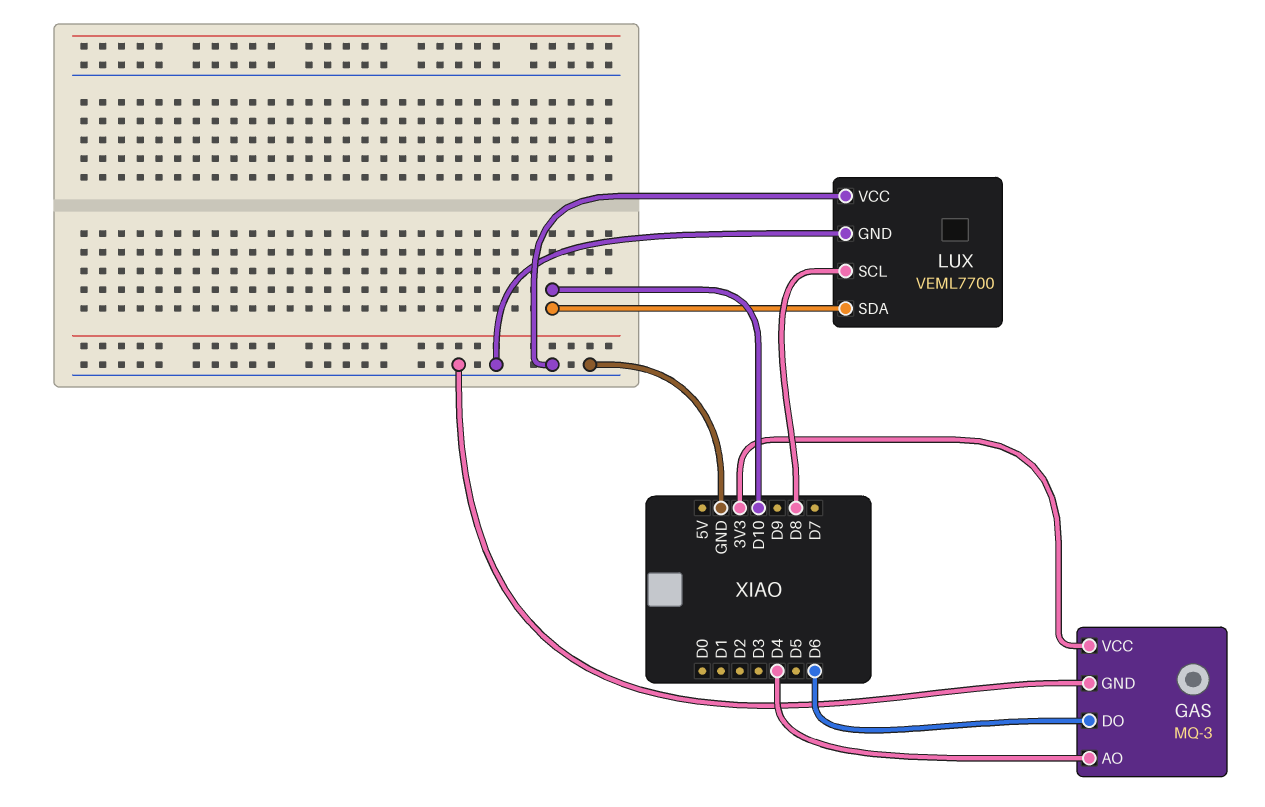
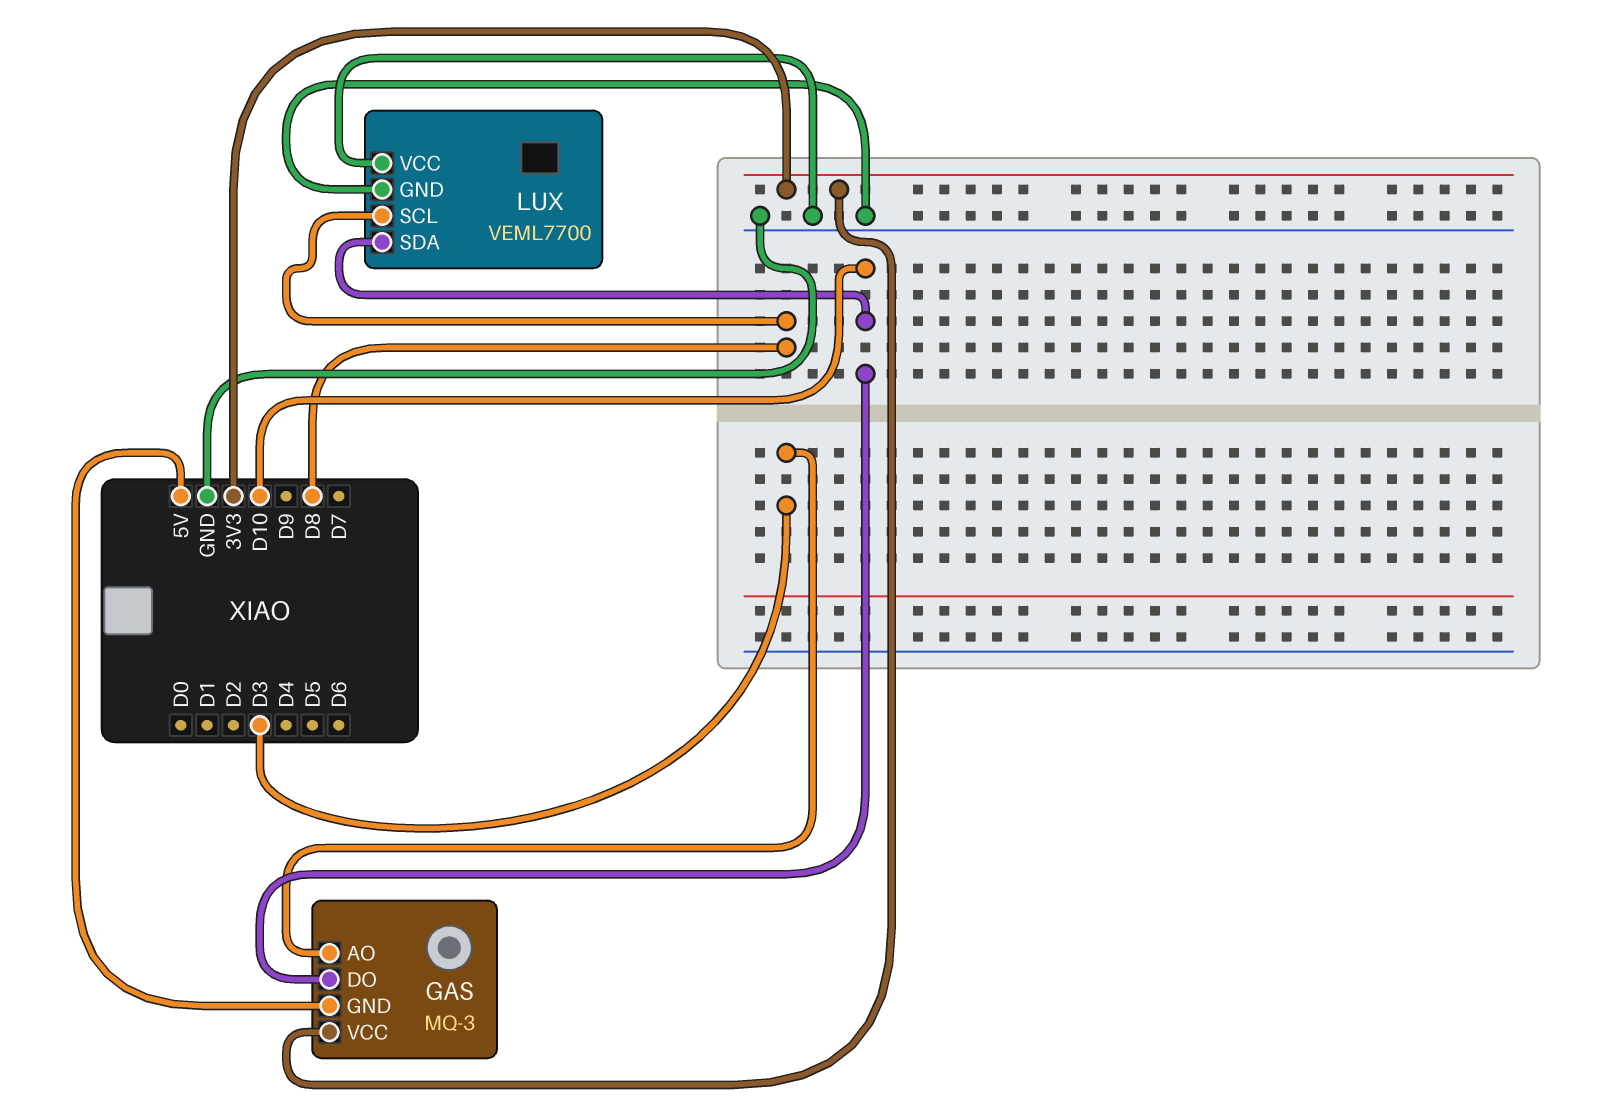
GAS pin AO: D4 -> D3
GAS pin DO: D6 -> D10
GAS pin GND: GND -> 5V

